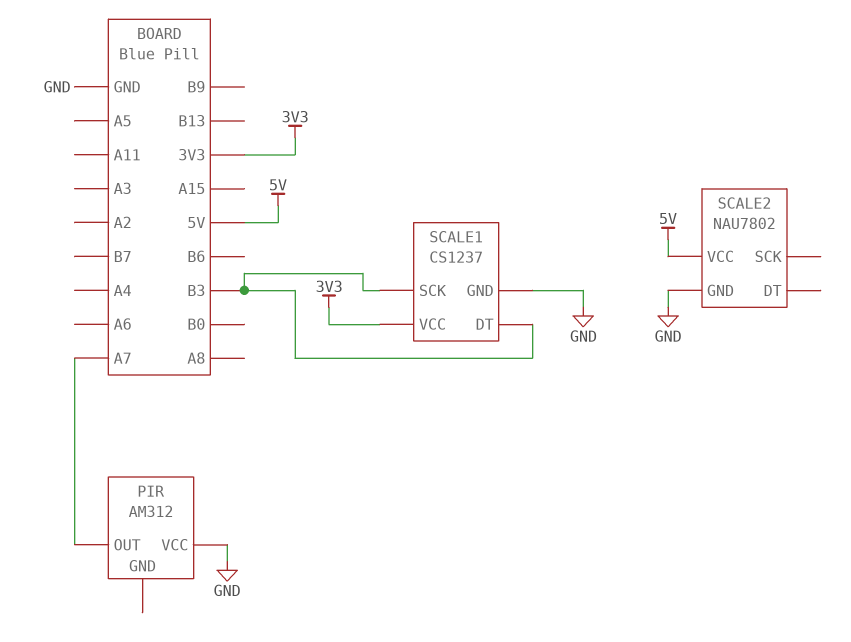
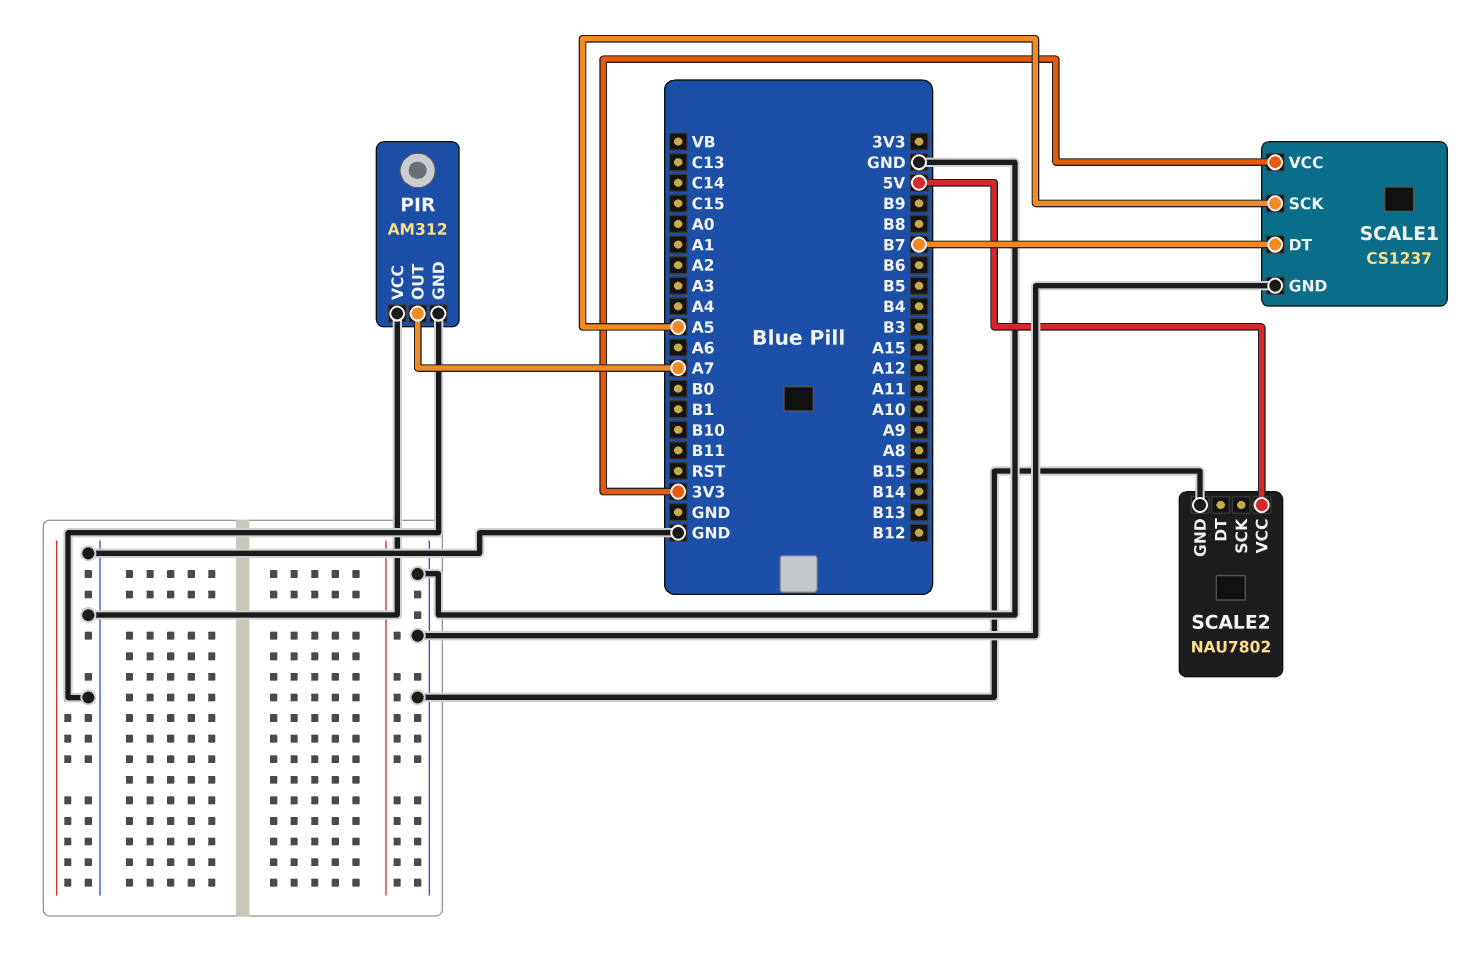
PIR pin GND: none -> GND
SCALE1 pin DT: B3 -> B7
SCALE1 pin SCK: B3 -> A5

